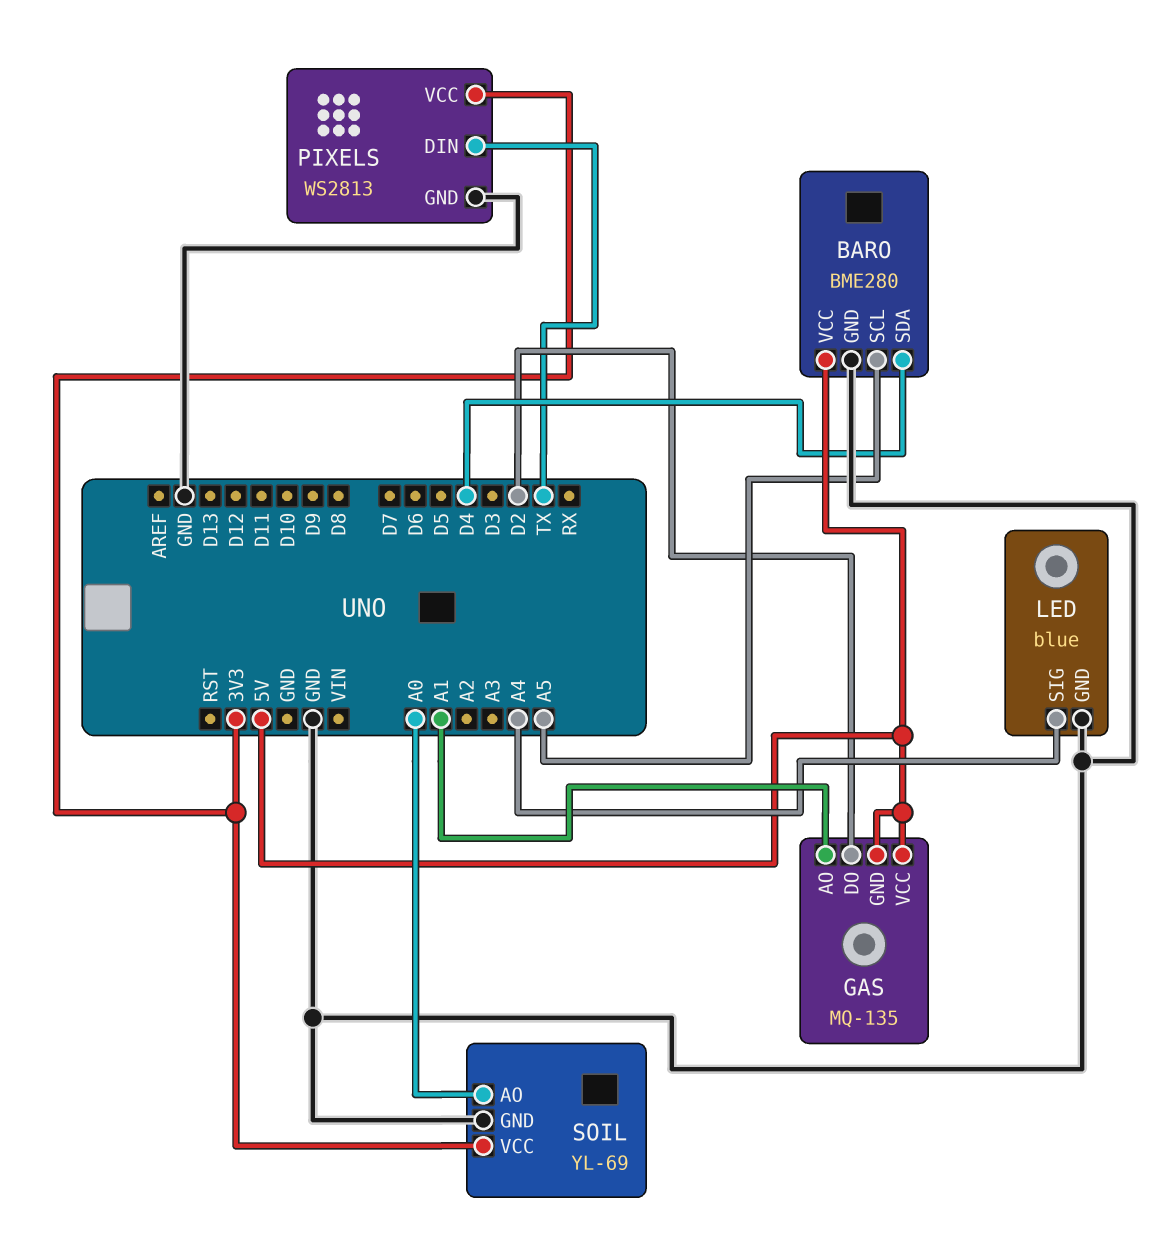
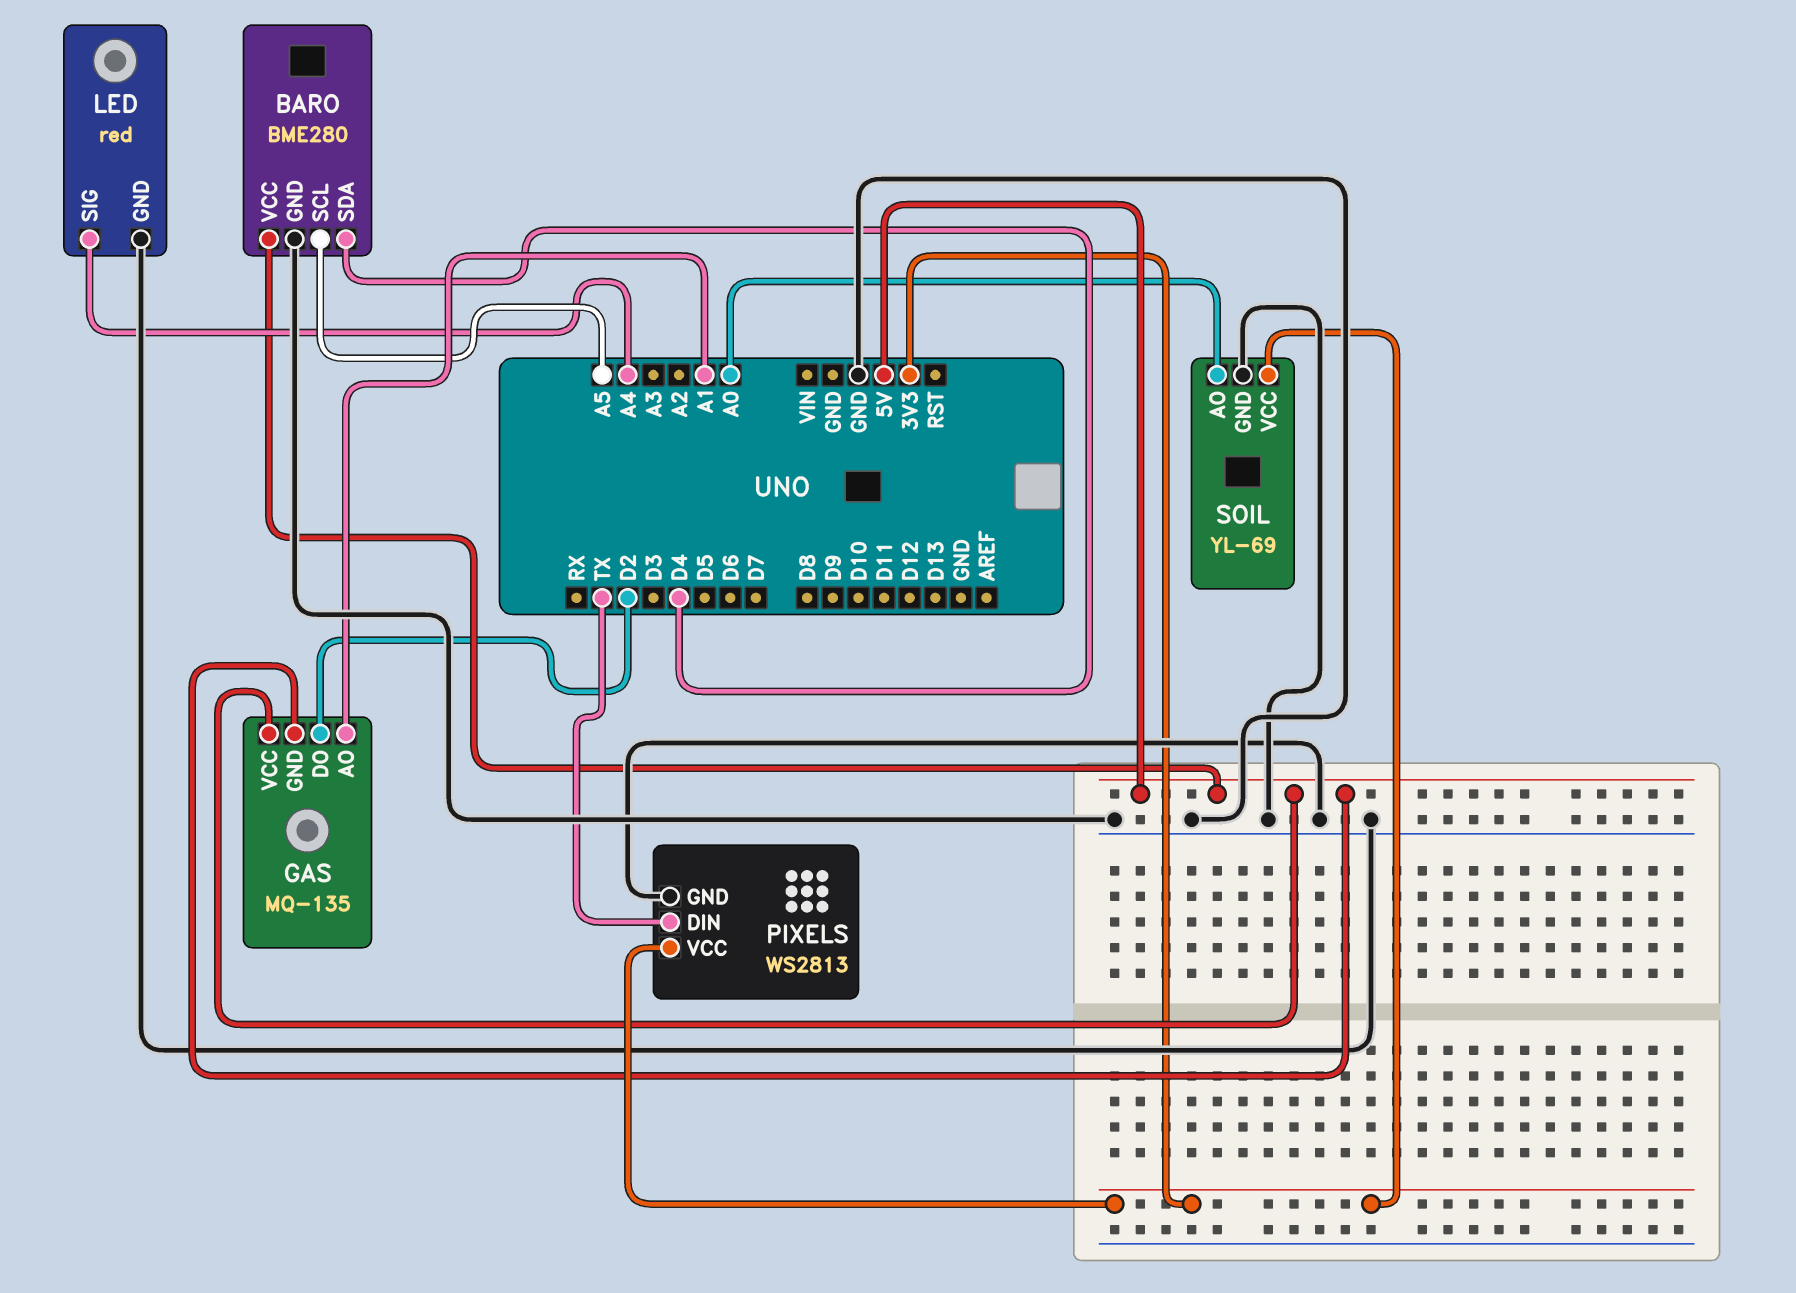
LED: blue -> red

